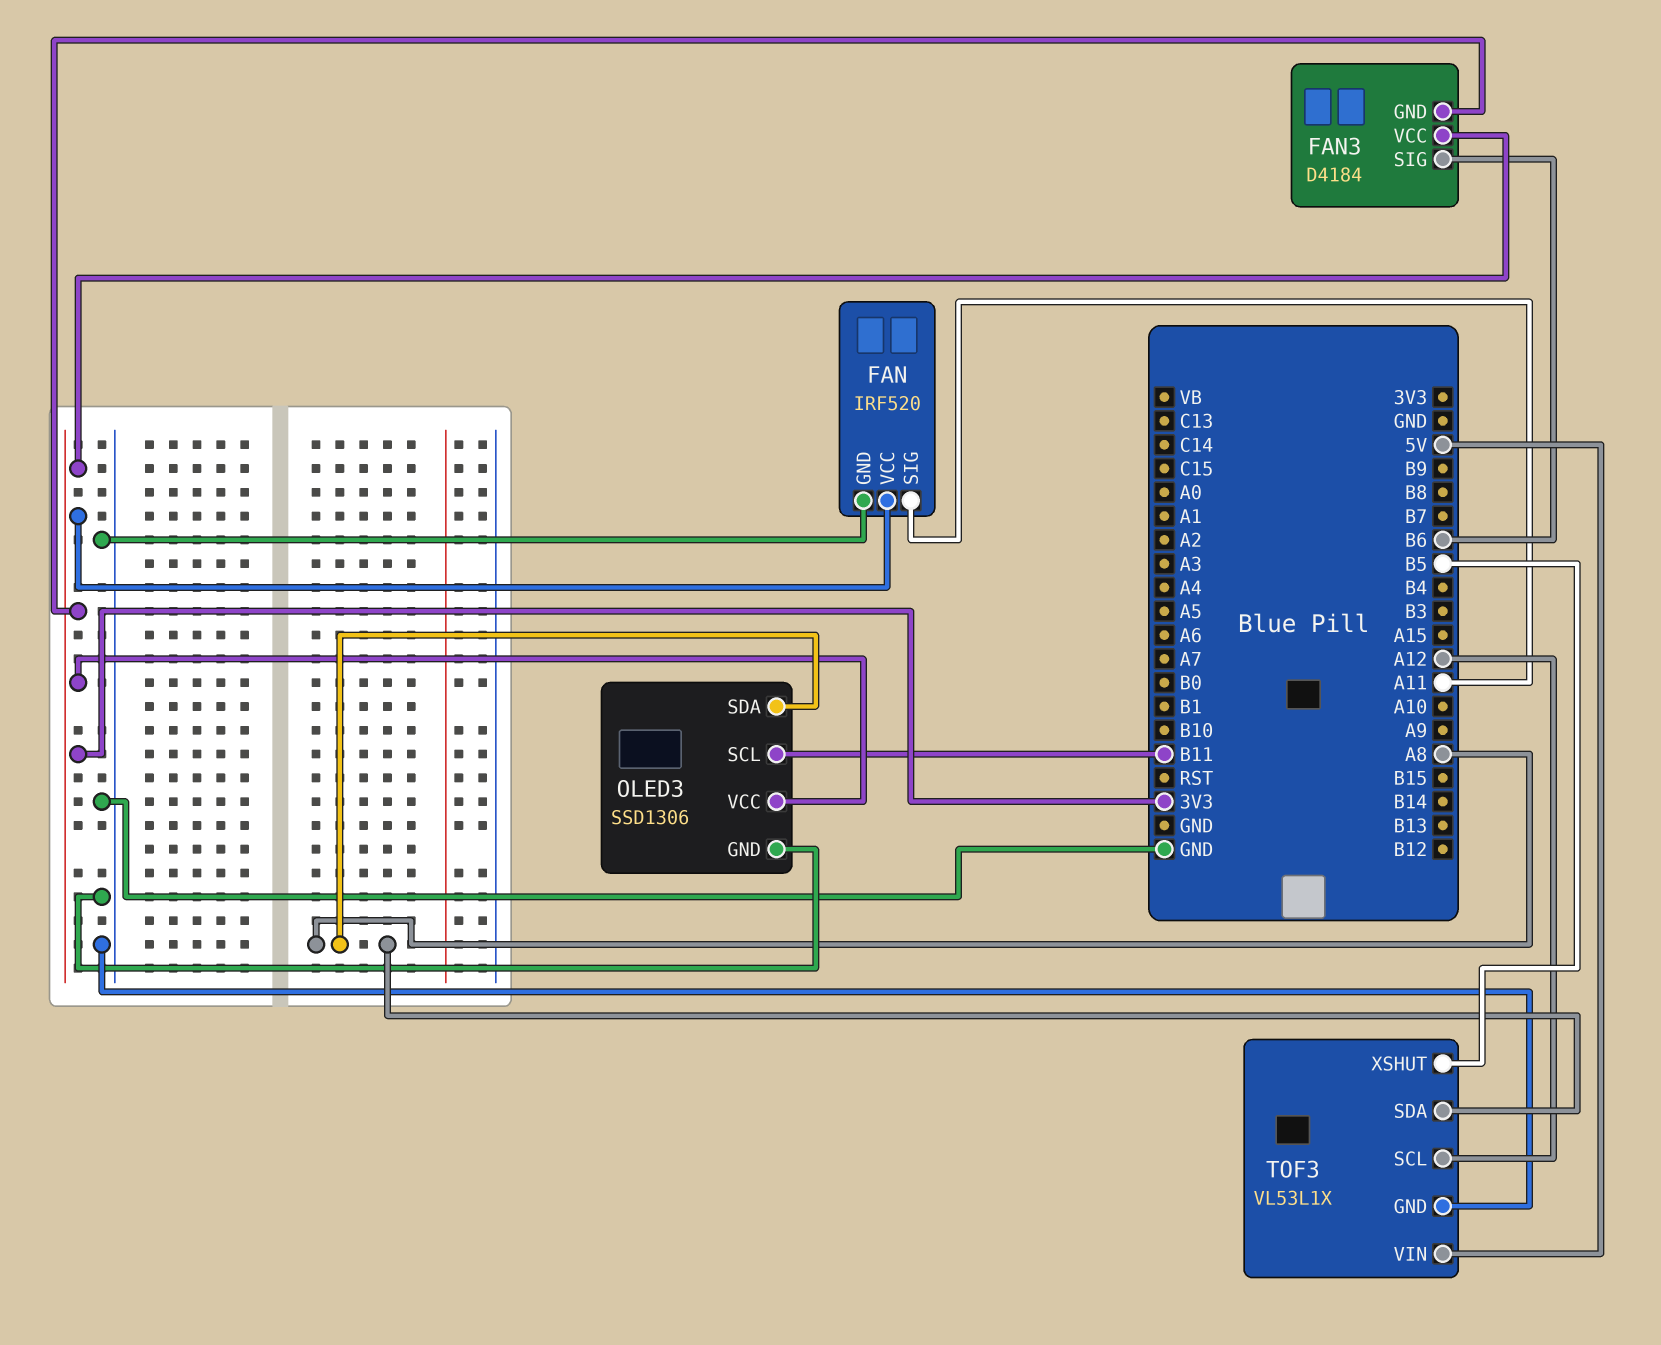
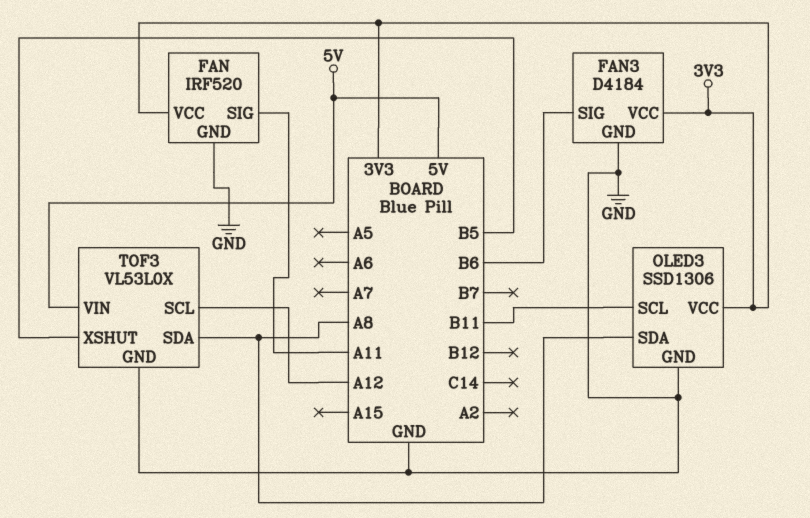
FAN3 pin GND: 3V3 -> GND
TOF3: VL53L1X -> VL53L0X

